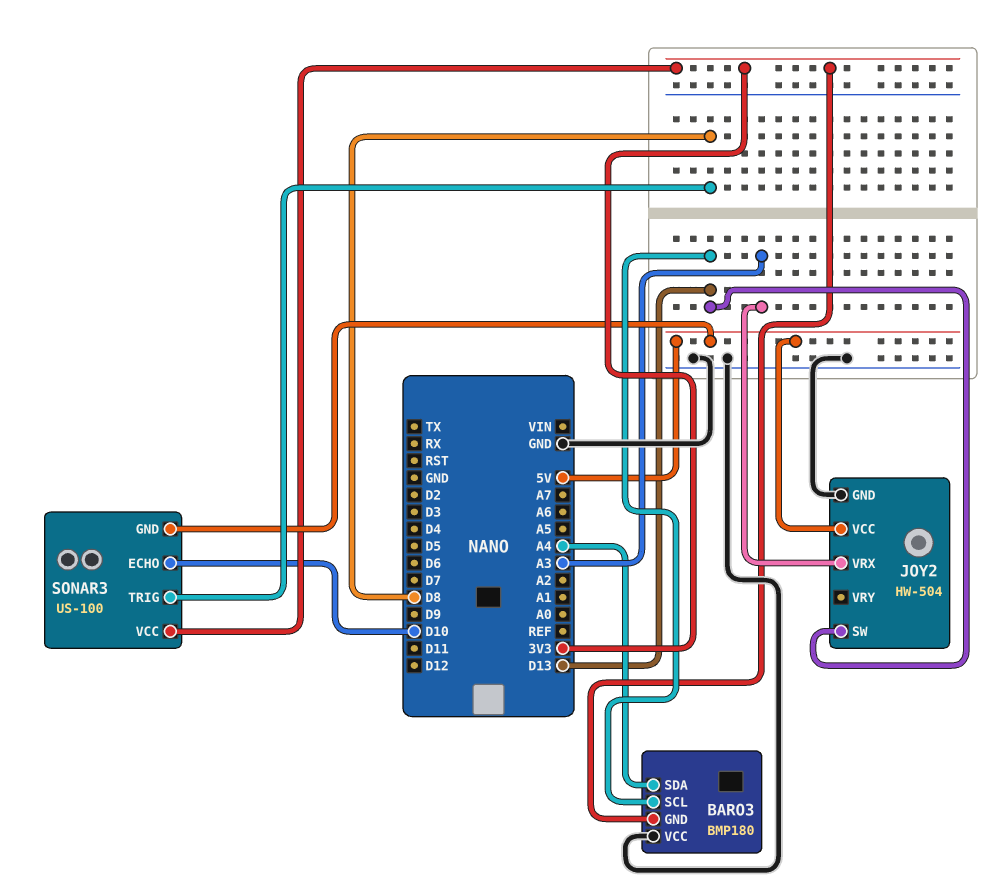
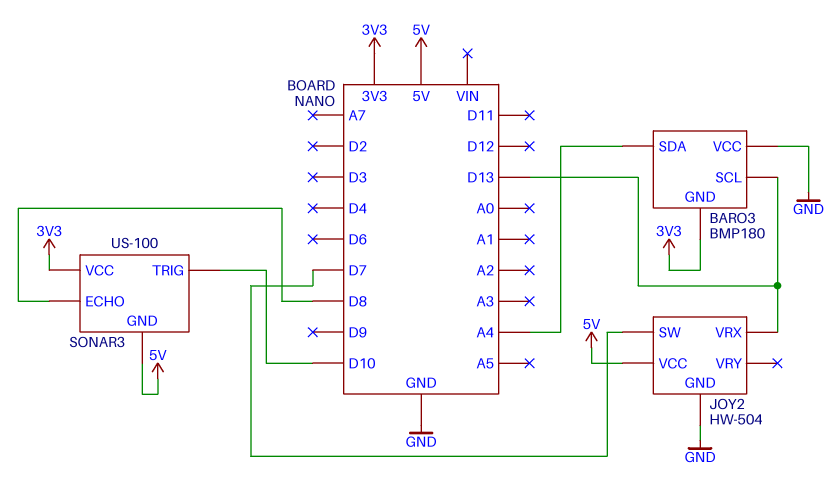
JOY2 pin SW: D13 -> D7
JOY2 pin VRX: A3 -> D13
SONAR3 pin ECHO: D10 -> D8
SONAR3 pin TRIG: D8 -> D10

